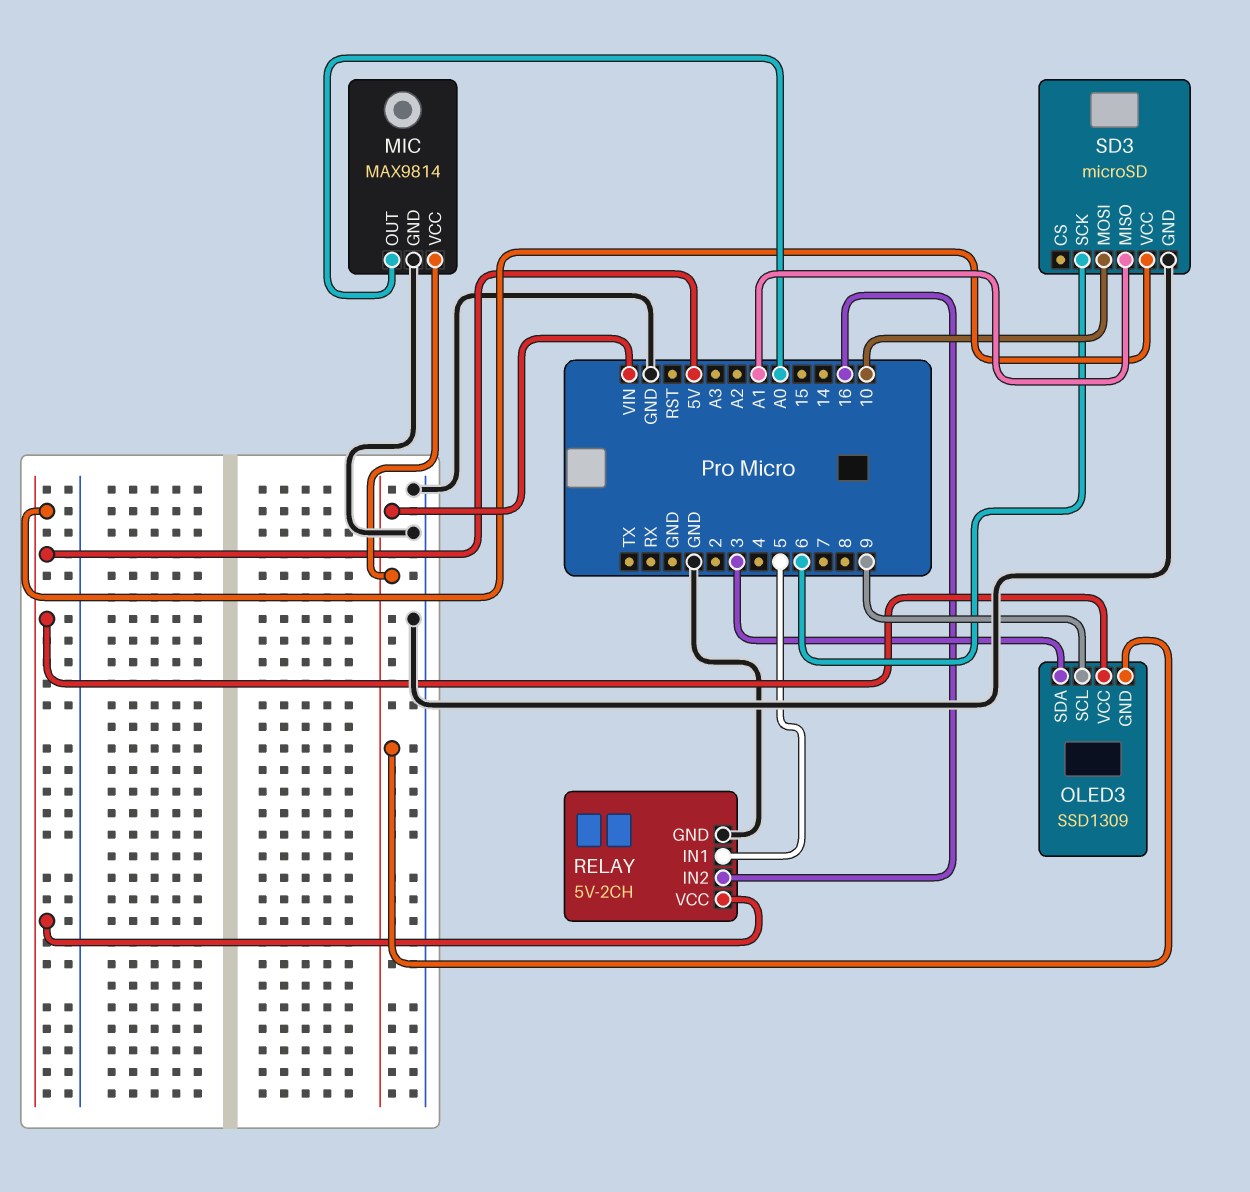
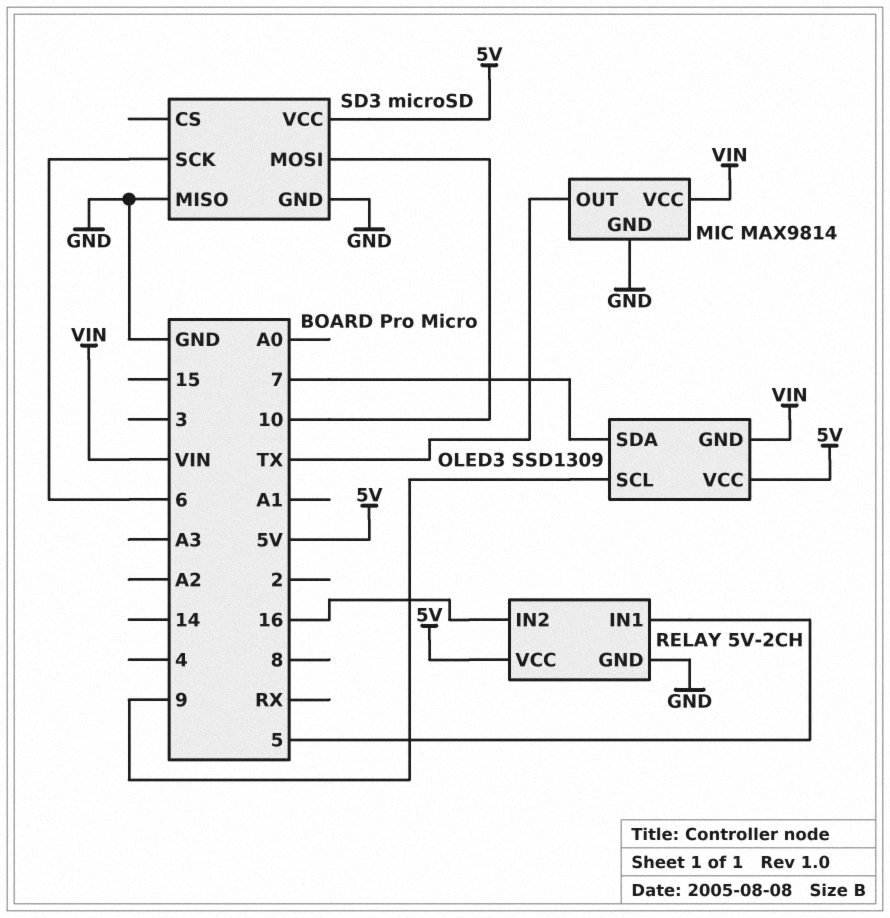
MIC pin OUT: A0 -> TX
OLED3 pin SDA: 3 -> 7
SD3 pin MISO: A1 -> GND

